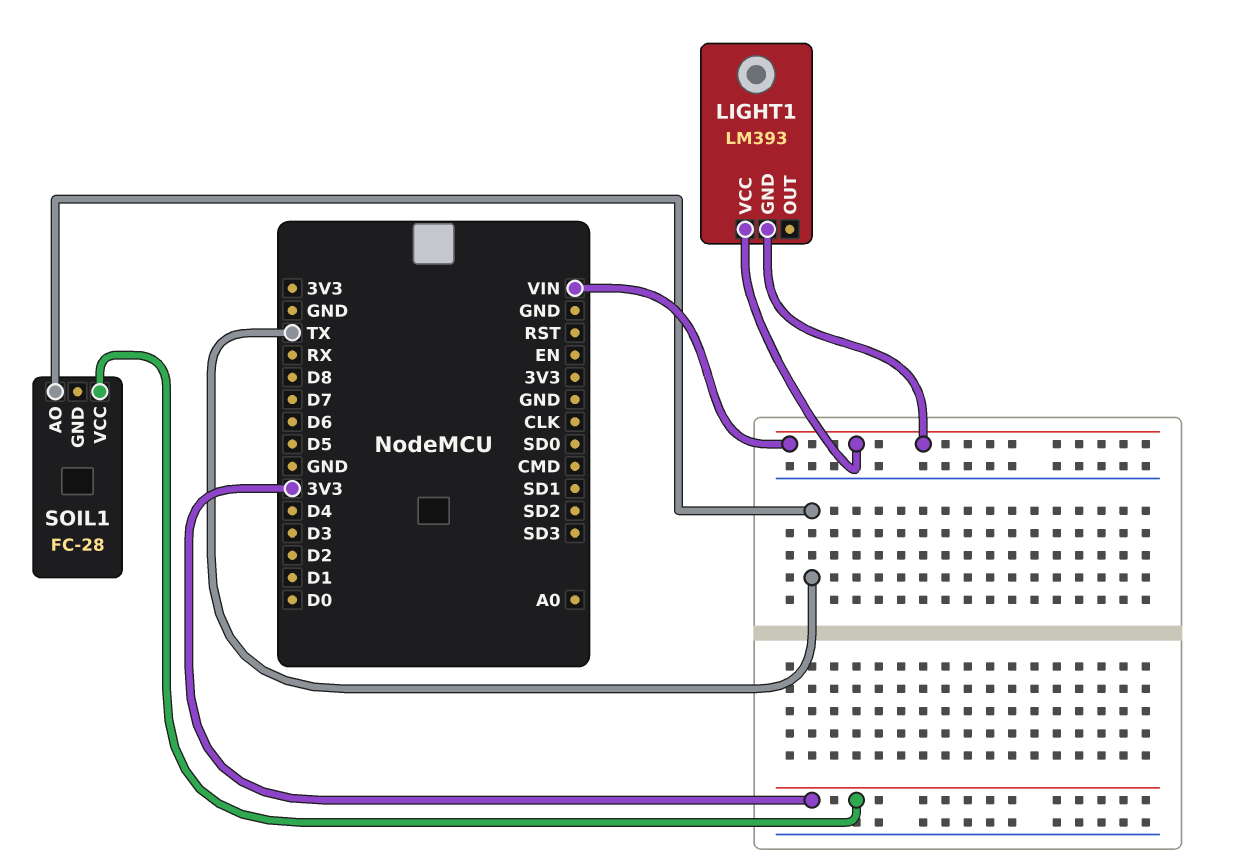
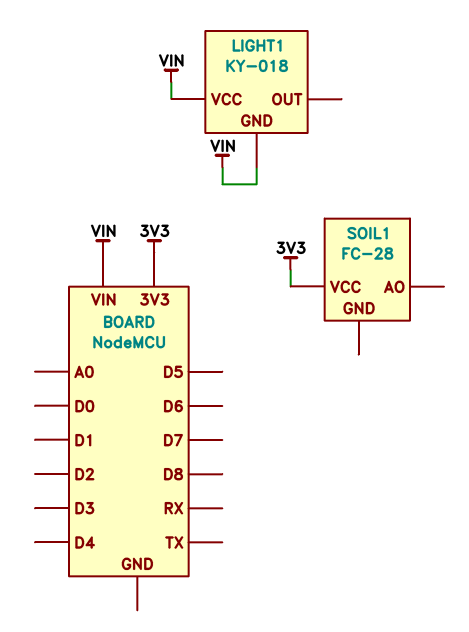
LIGHT1: LM393 -> KY-018
SOIL1 pin AO: TX -> none

